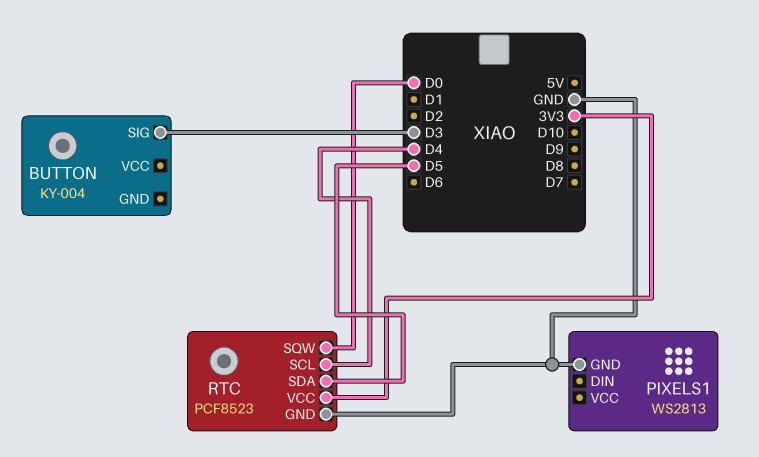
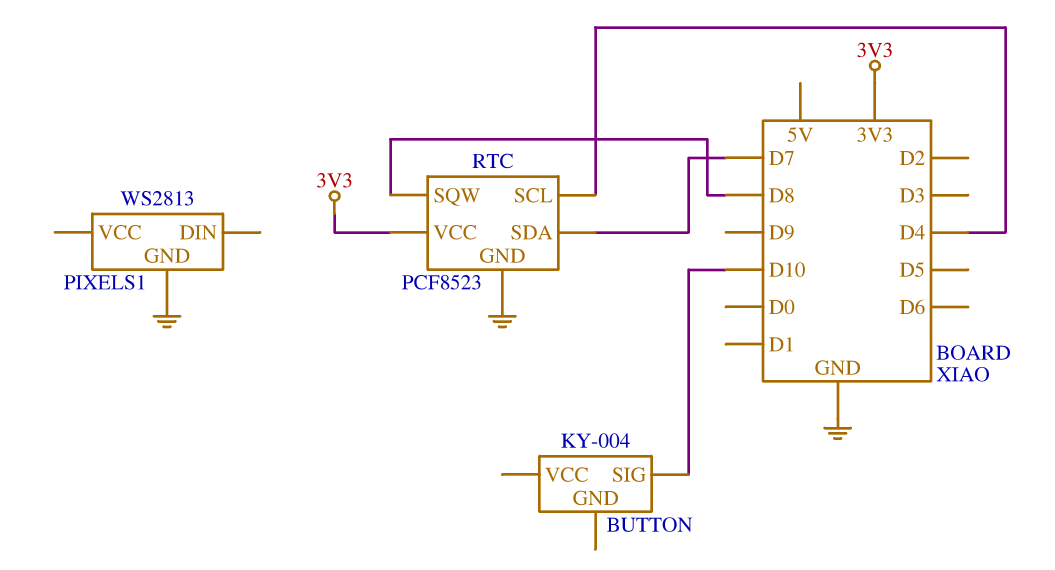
BUTTON pin SIG: D3 -> D10
RTC pin SDA: D5 -> D7
RTC pin SQW: D0 -> D8

